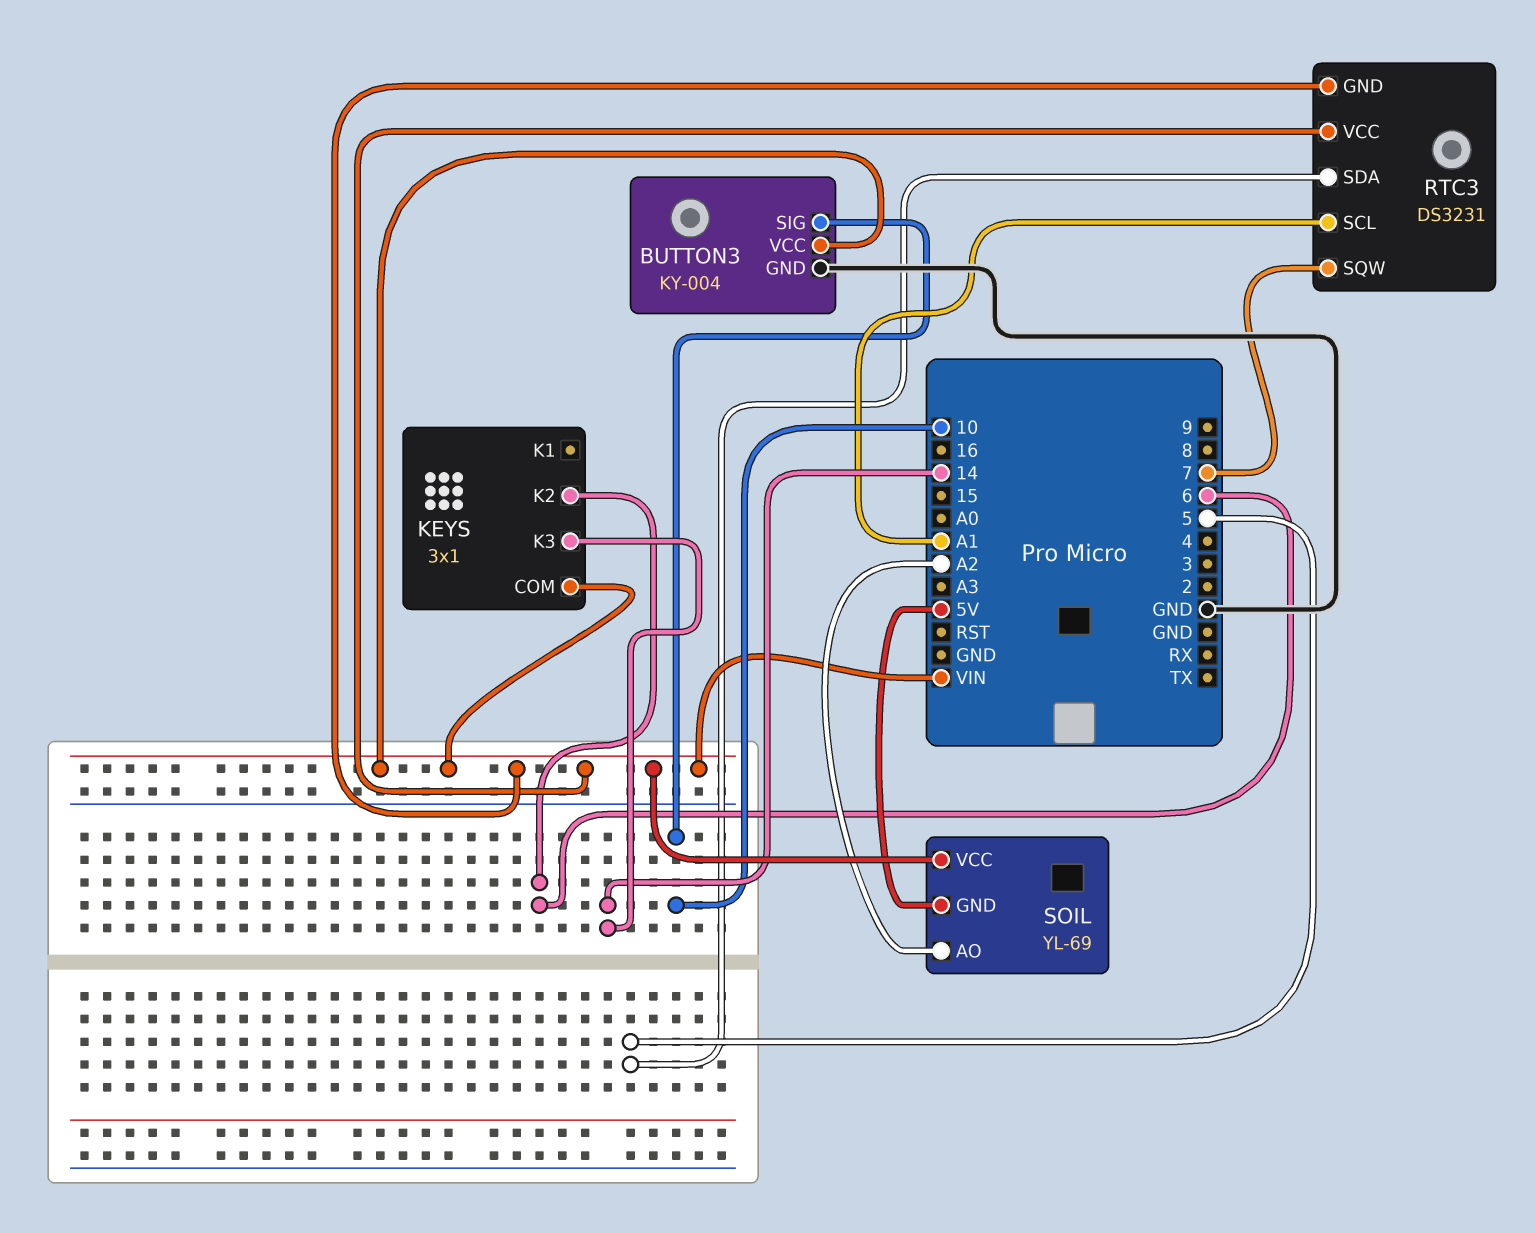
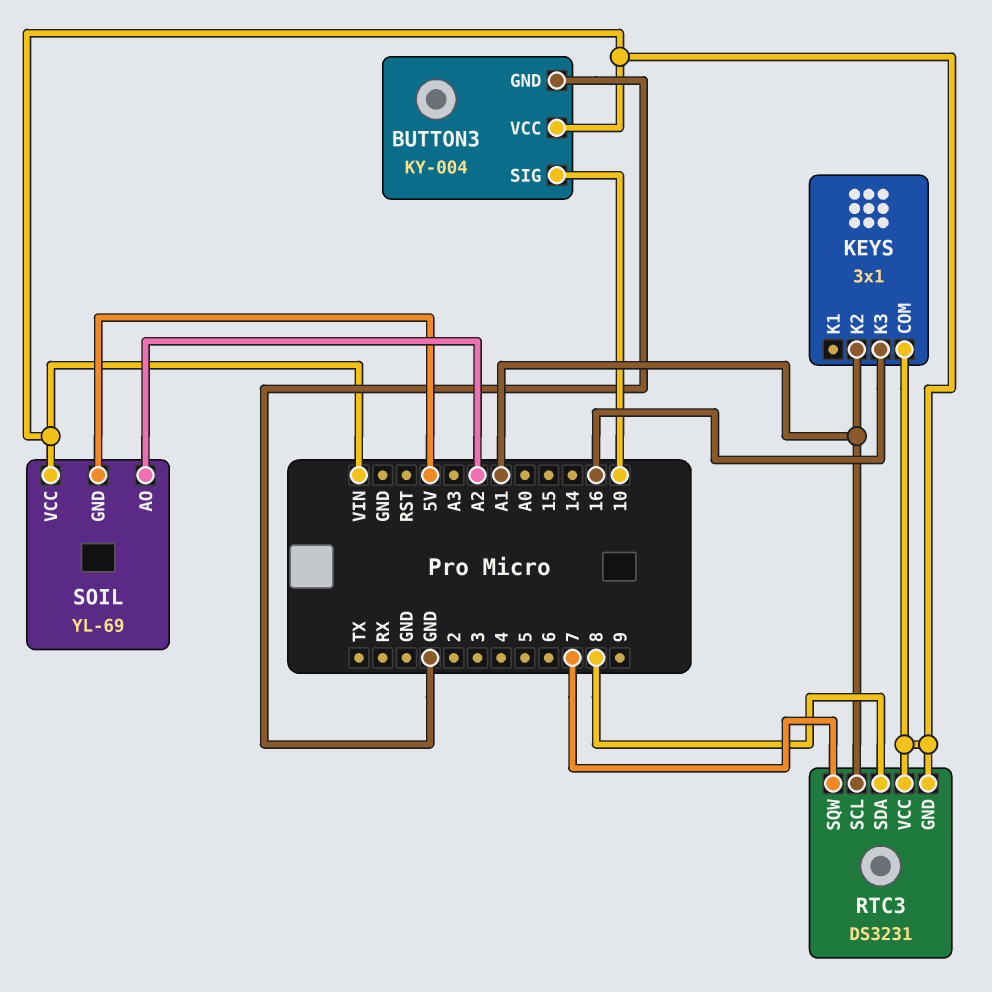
KEYS pin K2: 6 -> A1
KEYS pin K3: 14 -> 16
RTC3 pin SDA: 5 -> 8

